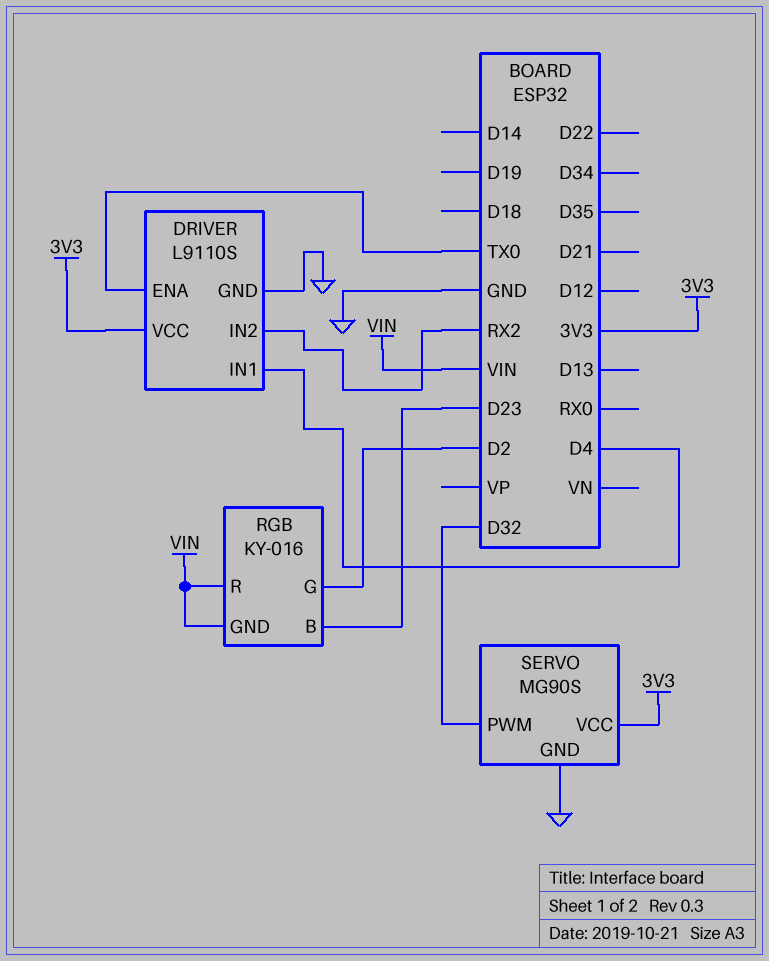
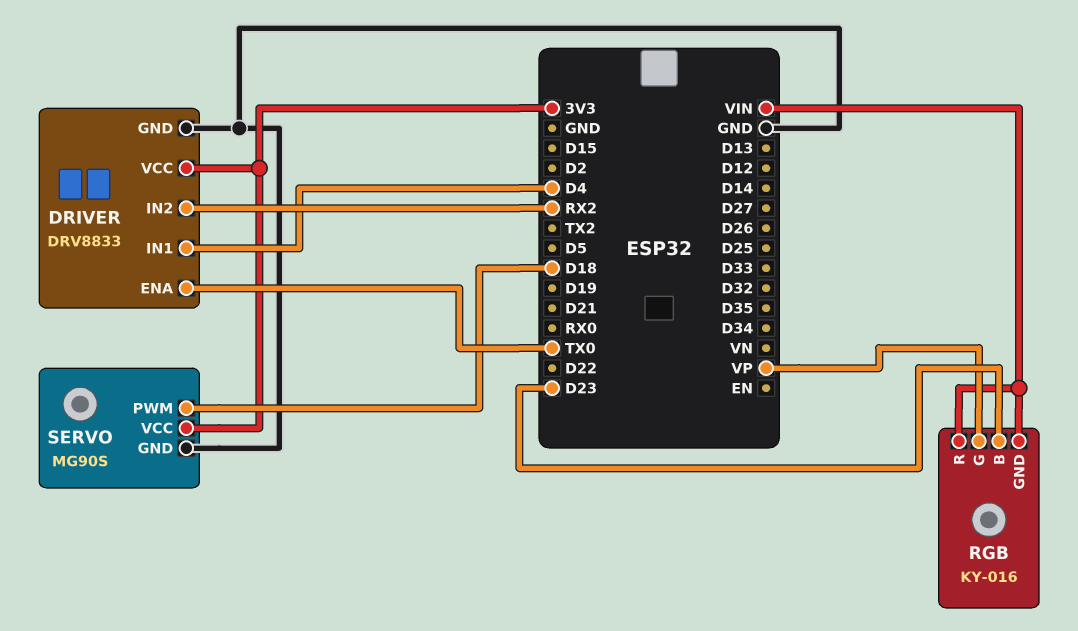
DRIVER: L9110S -> DRV8833
RGB pin G: D2 -> VP
SERVO pin PWM: D32 -> D18

